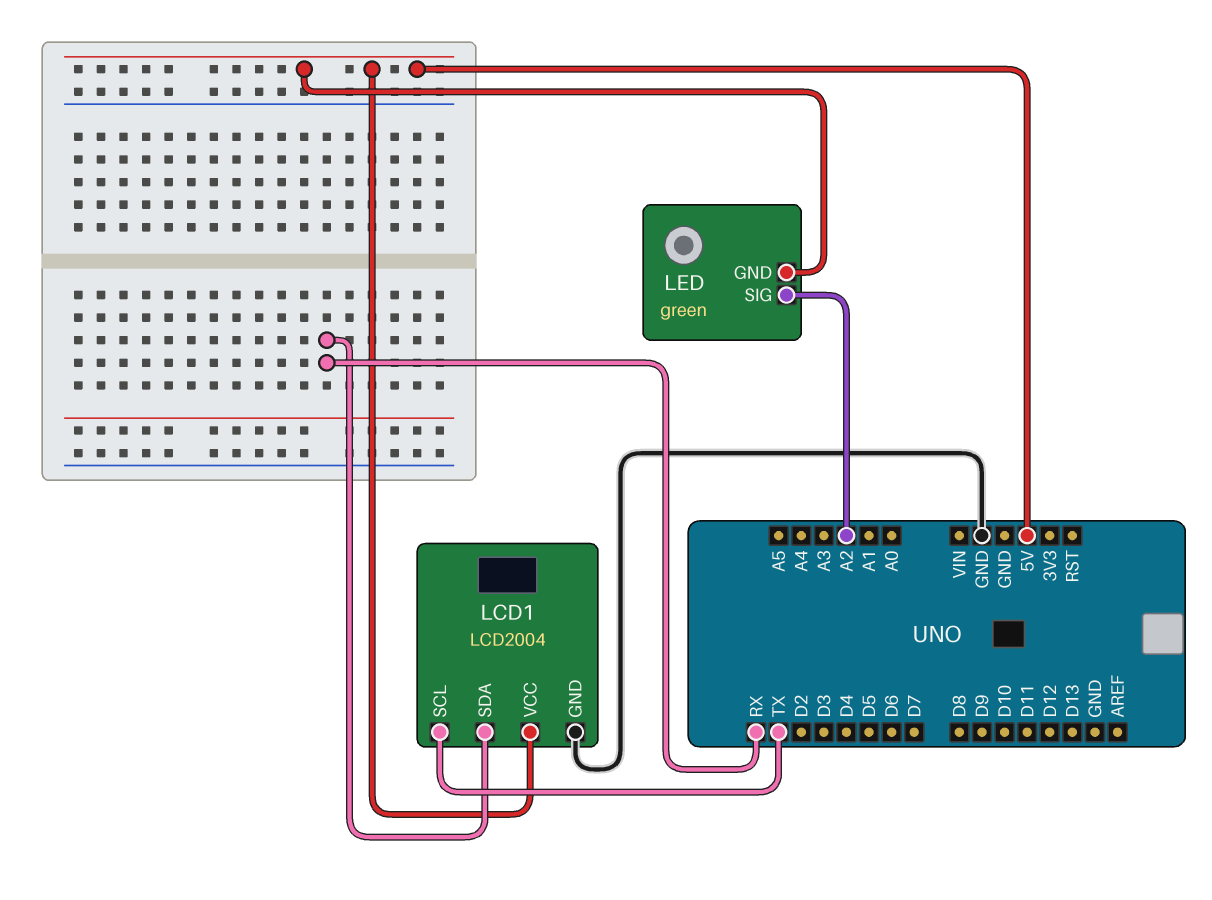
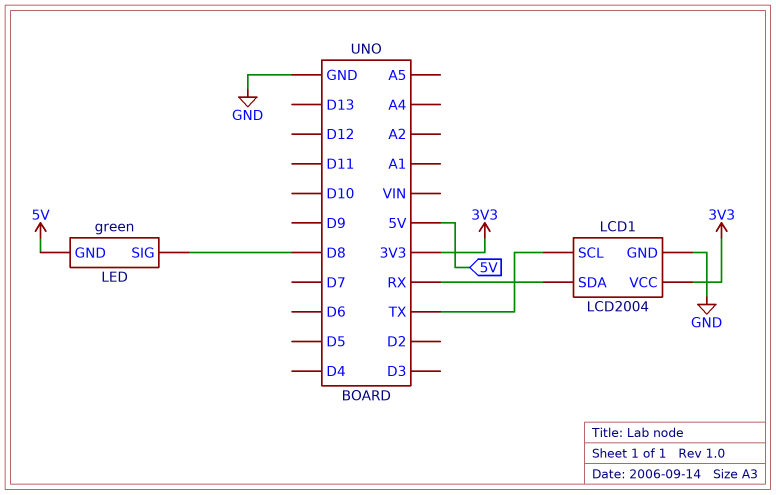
LCD1 pin VCC: 5V -> 3V3
LED pin SIG: A2 -> D8

